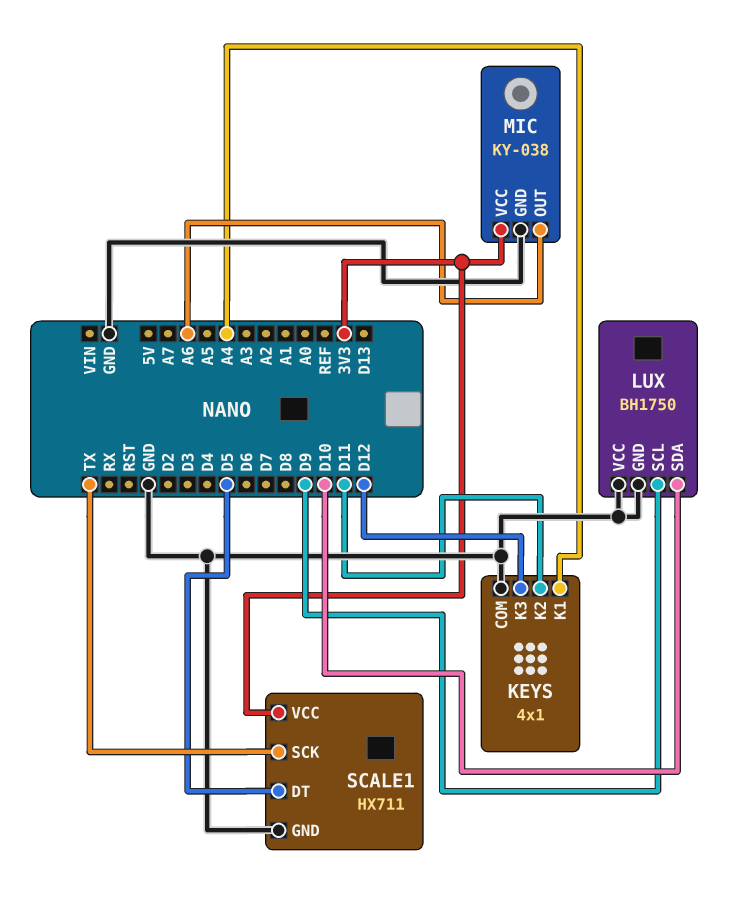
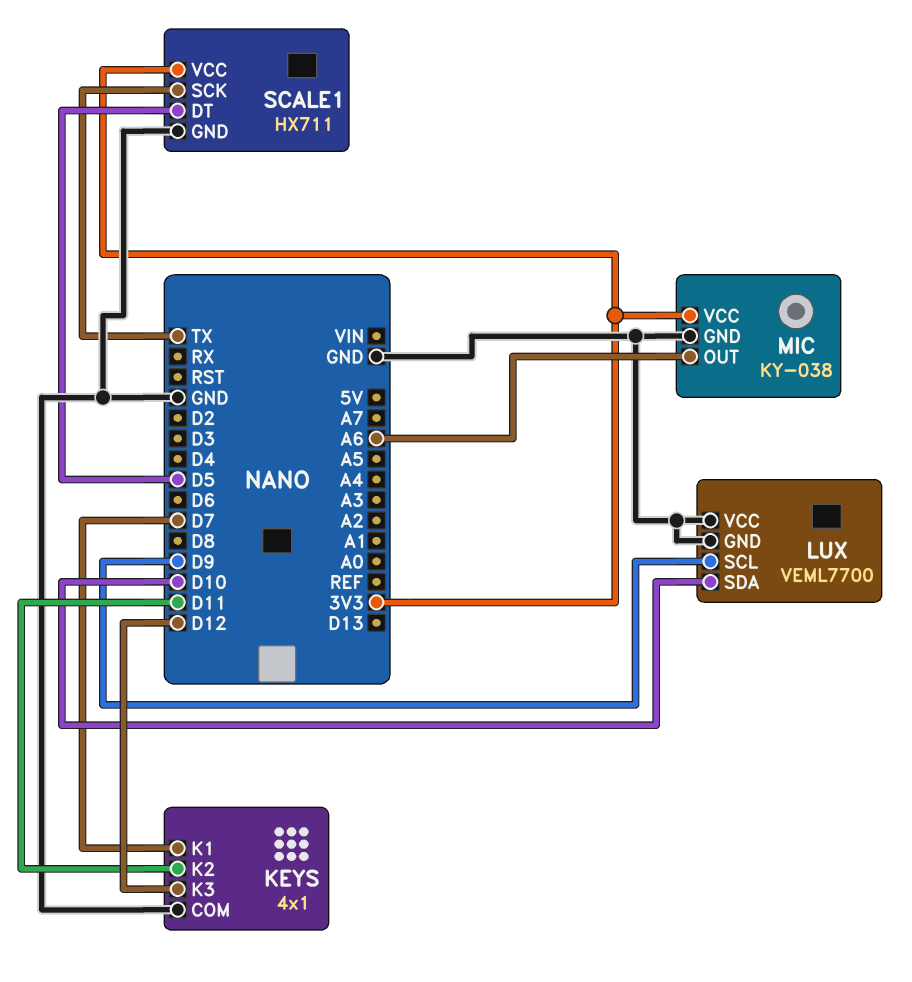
KEYS pin K1: A4 -> D7
LUX: BH1750 -> VEML7700

